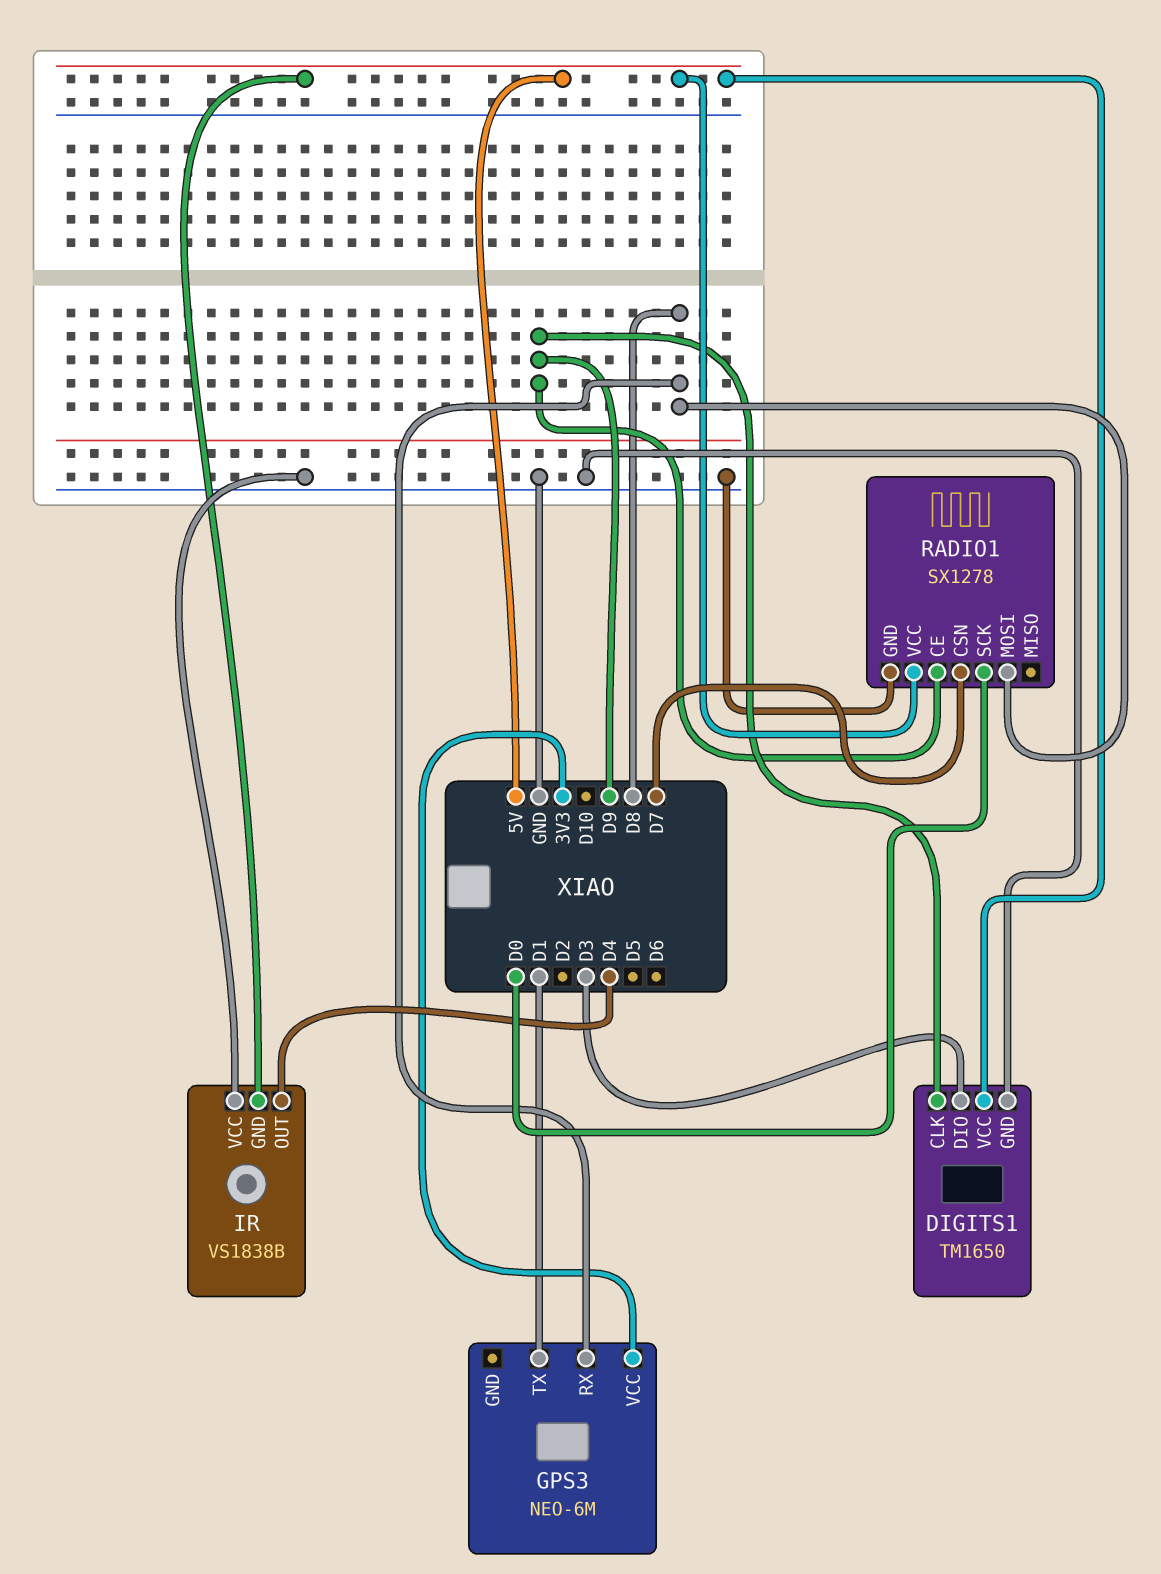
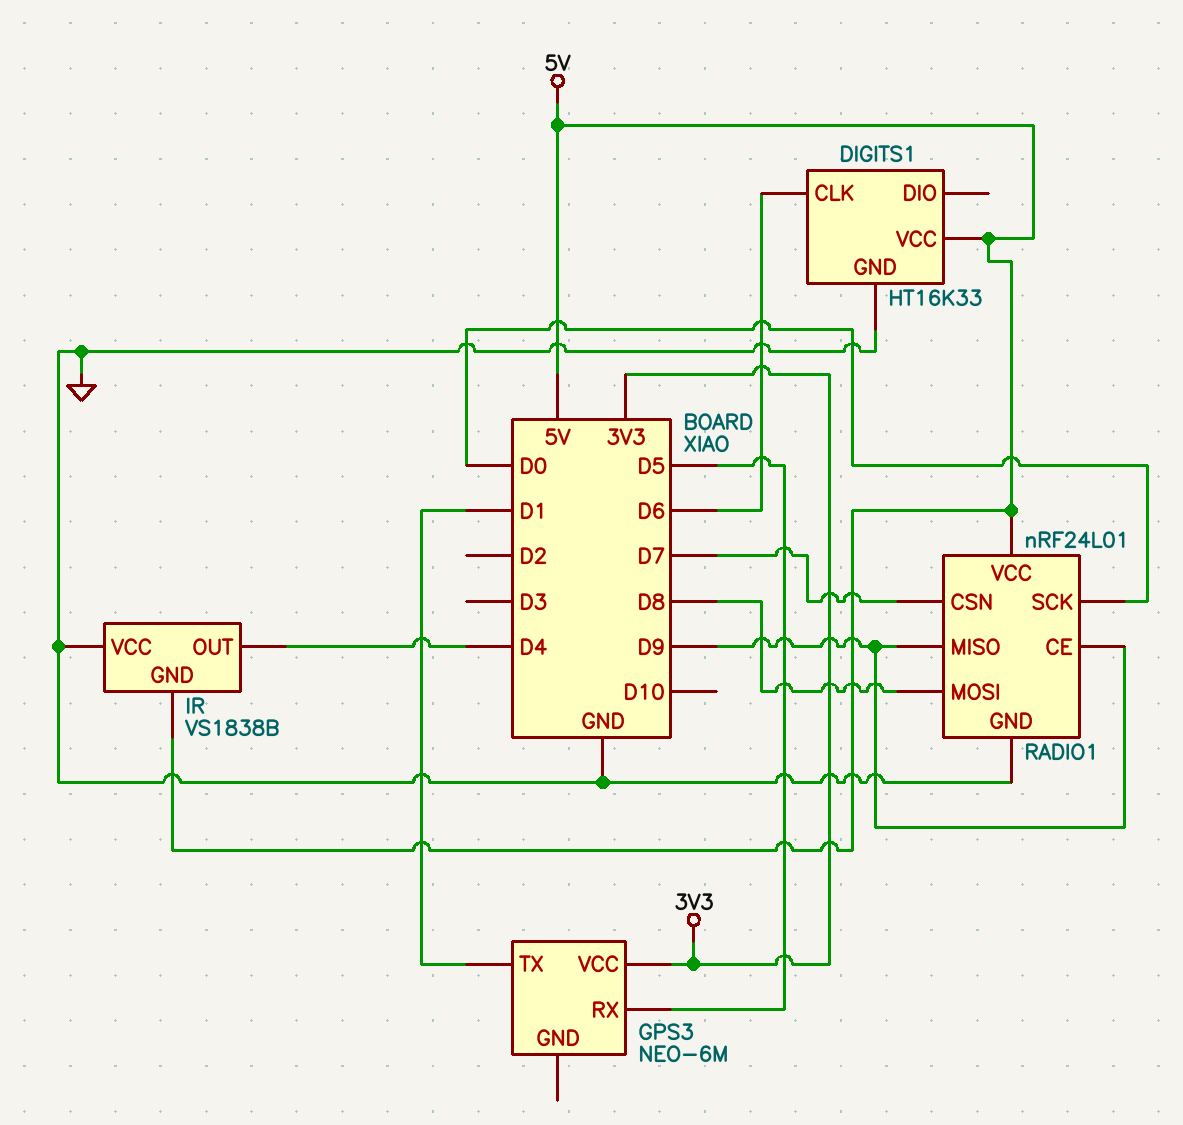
DIGITS1: TM1650 -> HT16K33
DIGITS1 pin CLK: D9 -> D6
DIGITS1 pin DIO: D3 -> none
GPS3 pin RX: D8 -> D5
RADIO1: SX1278 -> nRF24L01
RADIO1 pin MISO: none -> D9

